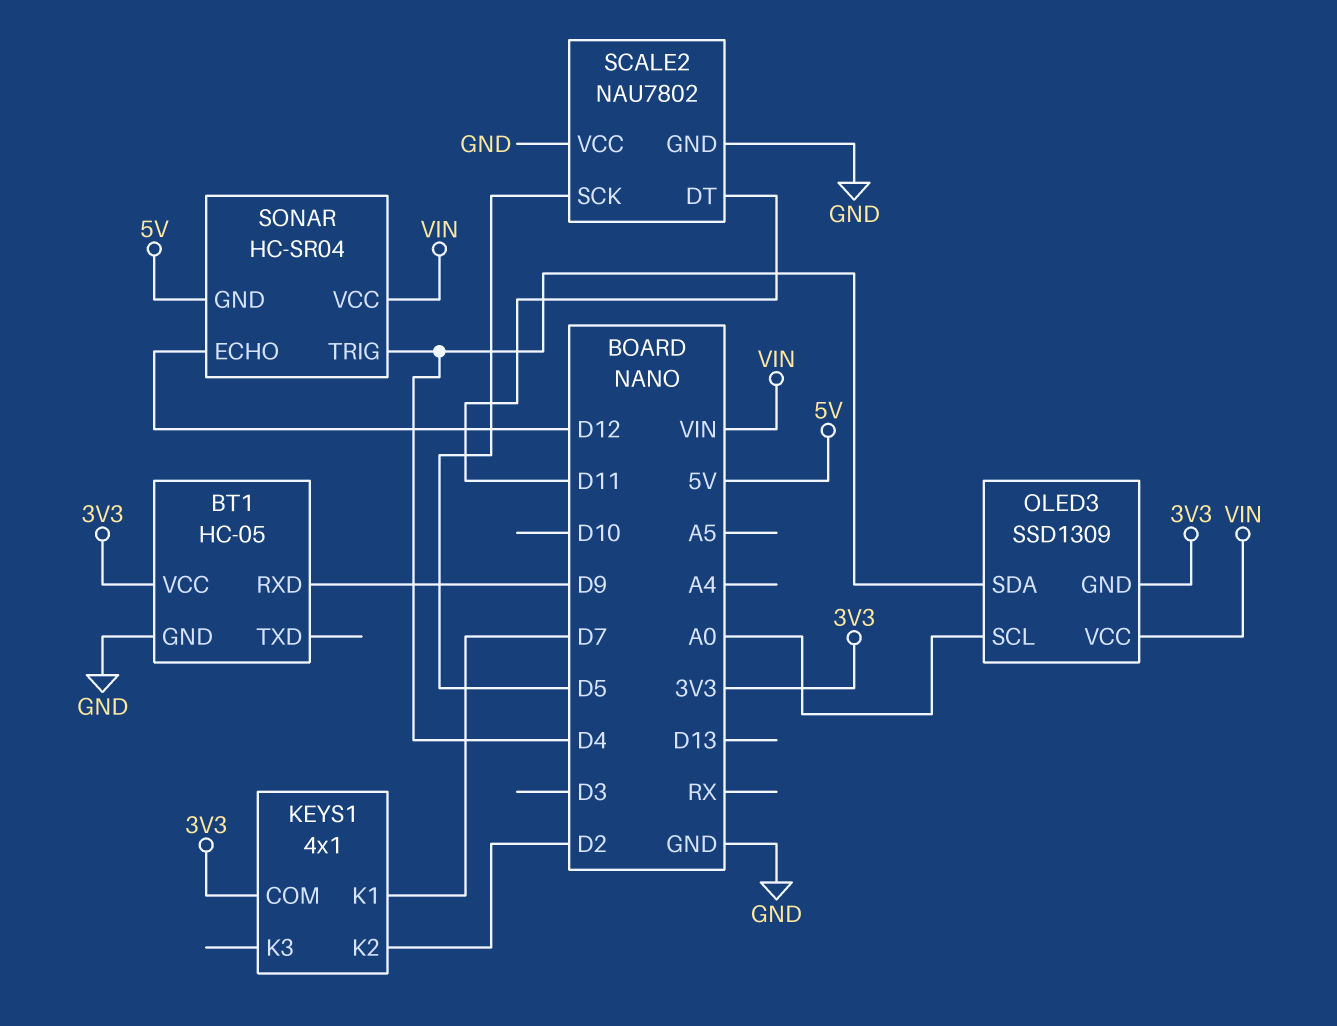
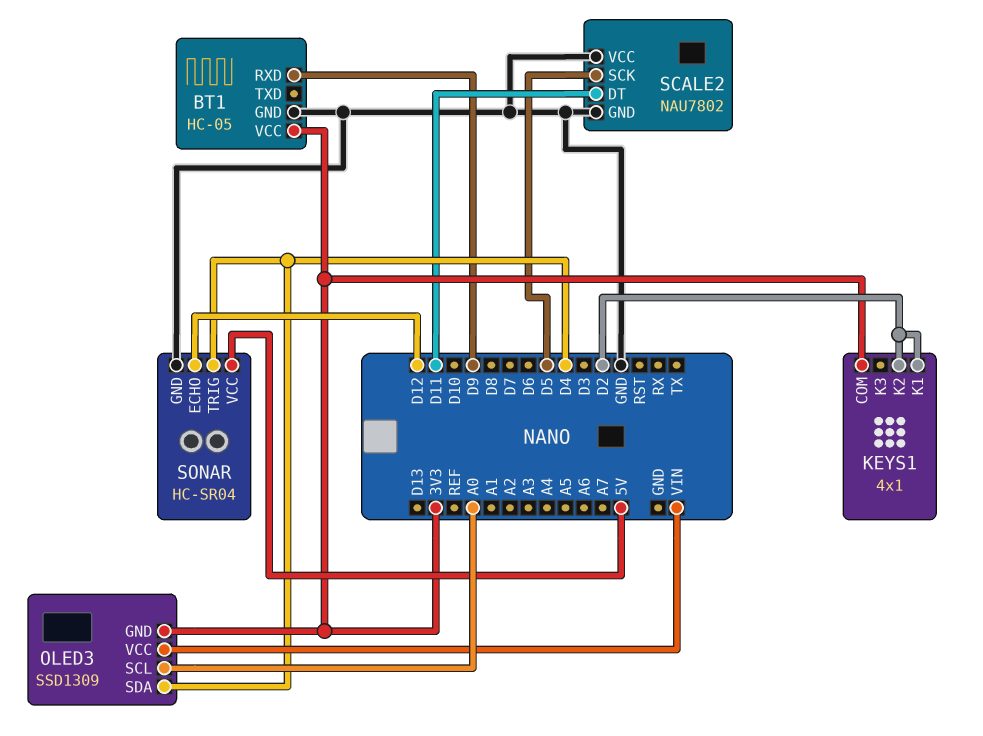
KEYS1 pin K1: D7 -> D2
SONAR pin GND: 5V -> GND
SONAR pin VCC: VIN -> 5V

